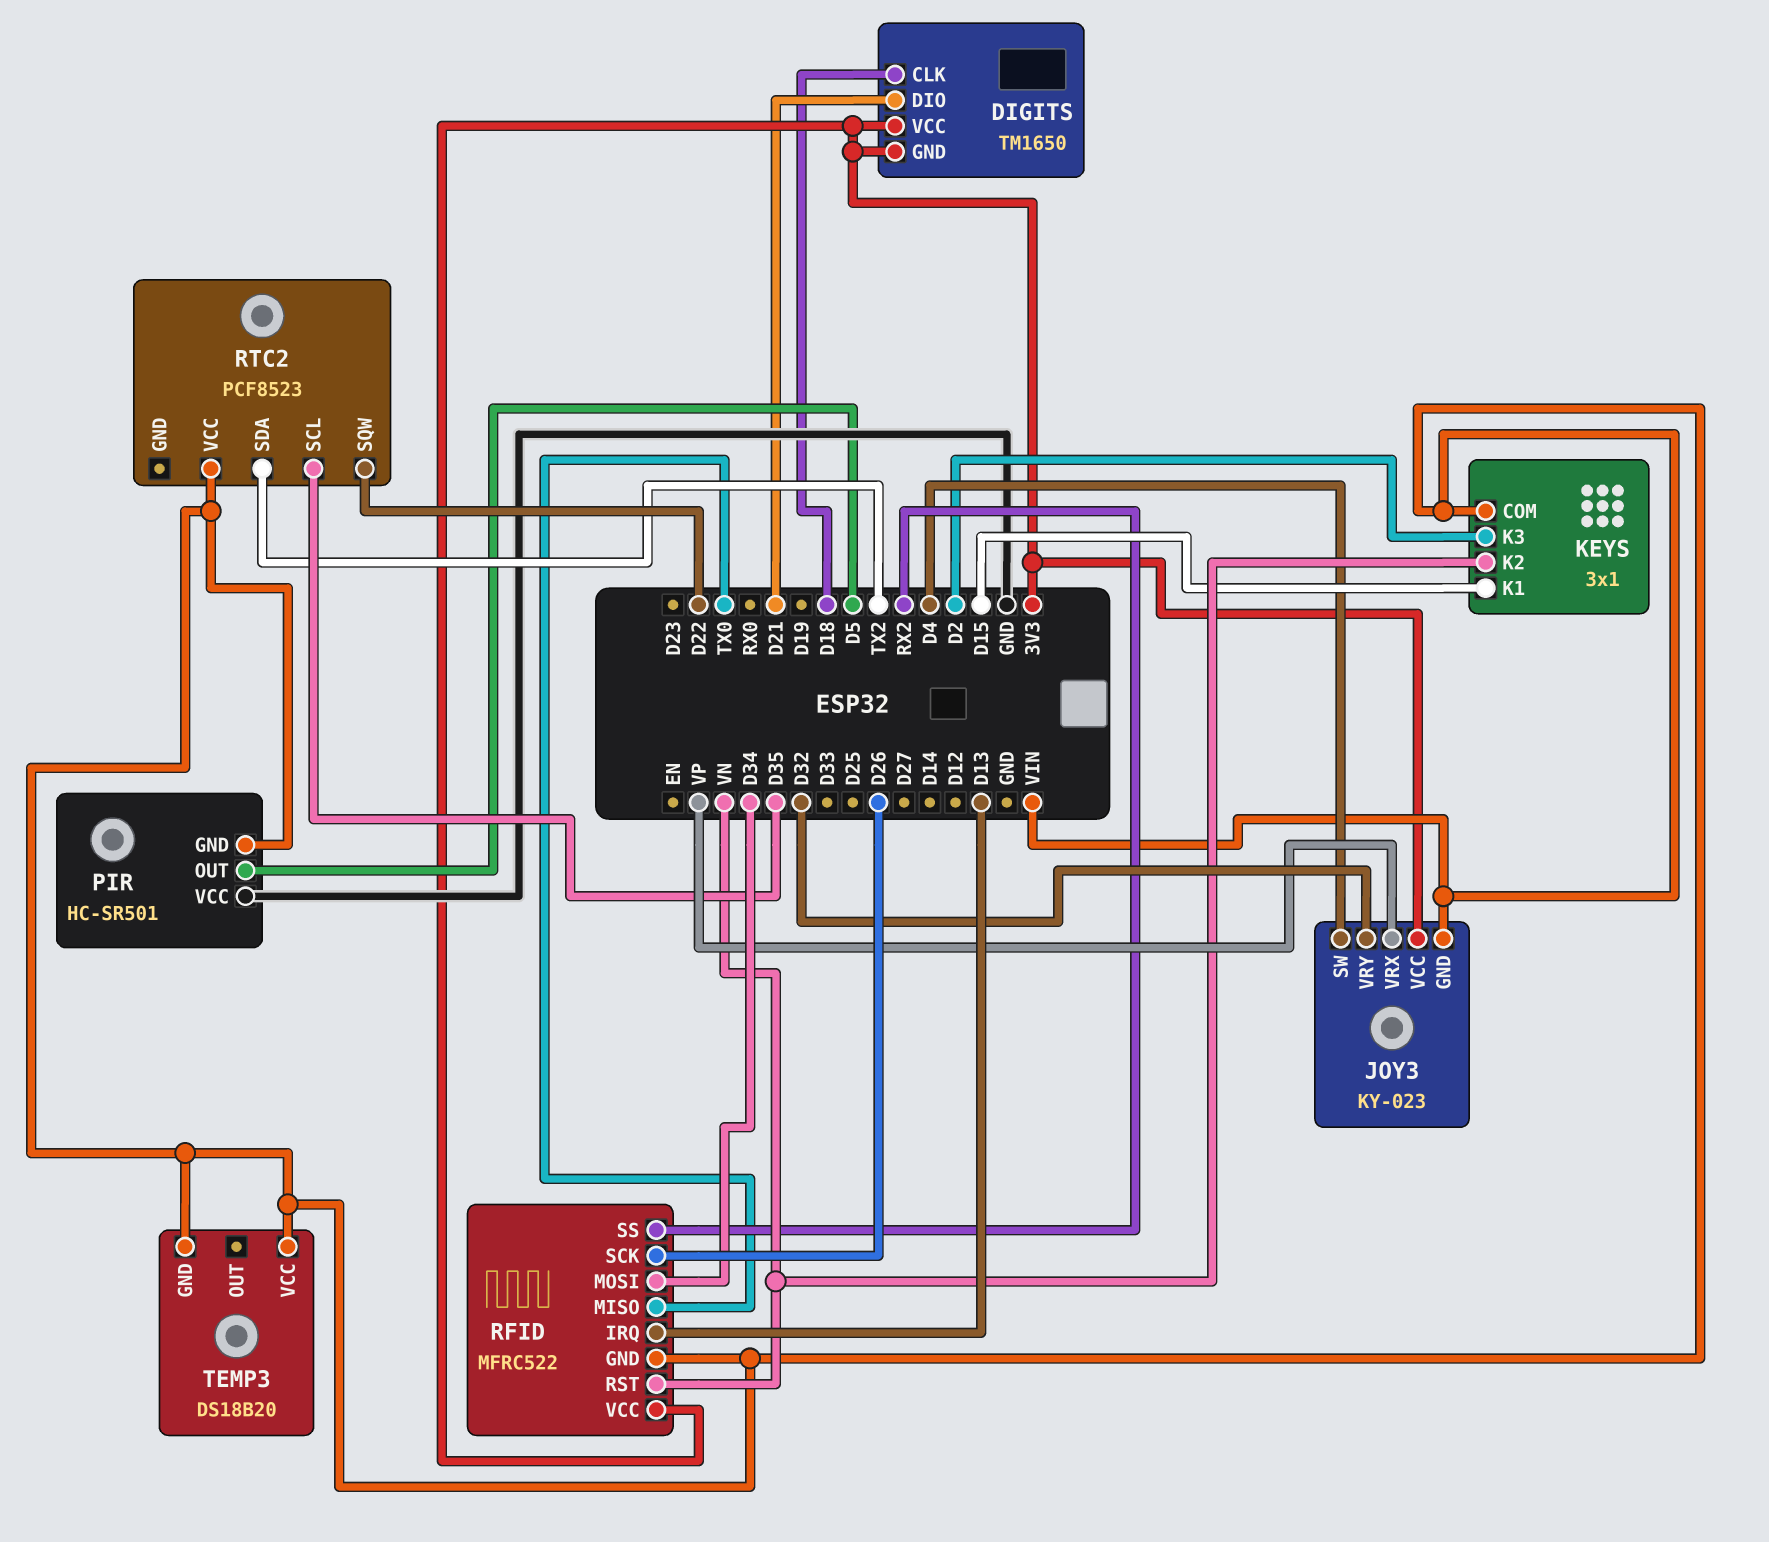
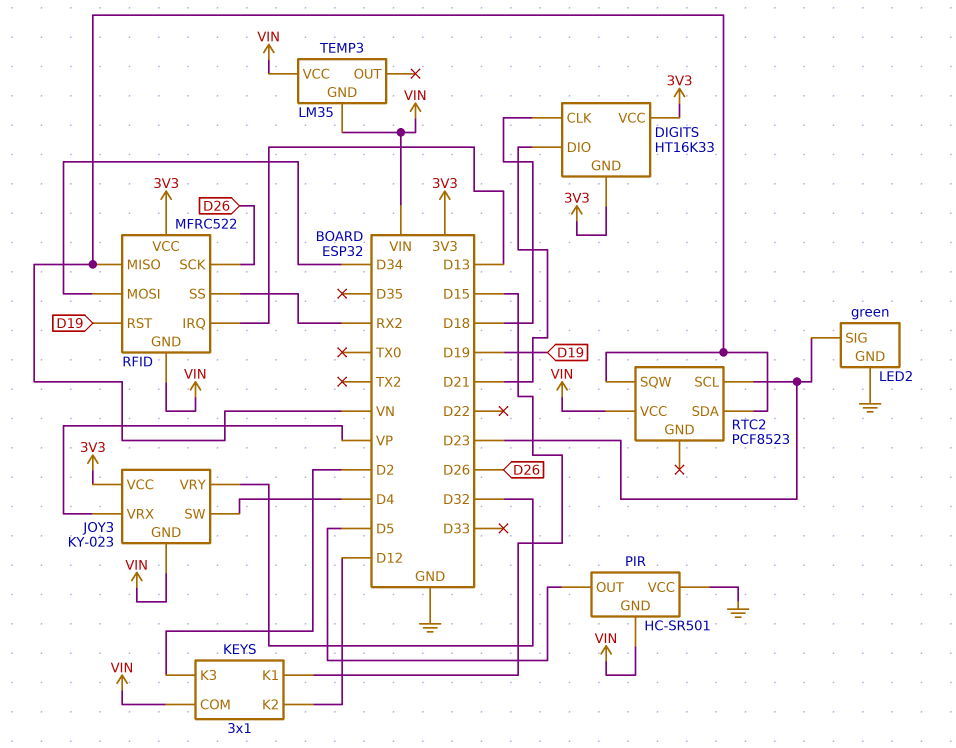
DIGITS: TM1650 -> HT16K33
KEYS pin K2: VN -> D12
LED2: none -> green
LED2 pin GND: none -> GND
LED2 pin SIG: none -> D23
RFID pin MISO: TX0 -> VN
RFID pin RST: VN -> D19
RTC2 pin SCL: D35 -> D23
RTC2 pin SDA: TX2 -> VN
RTC2 pin SQW: D22 -> VN
TEMP3: DS18B20 -> LM35

